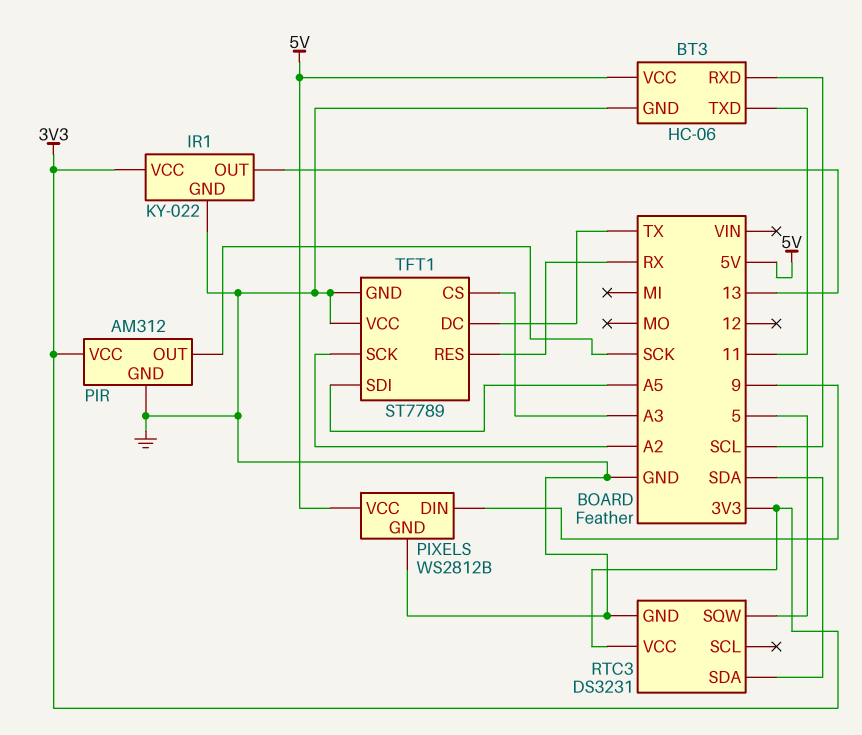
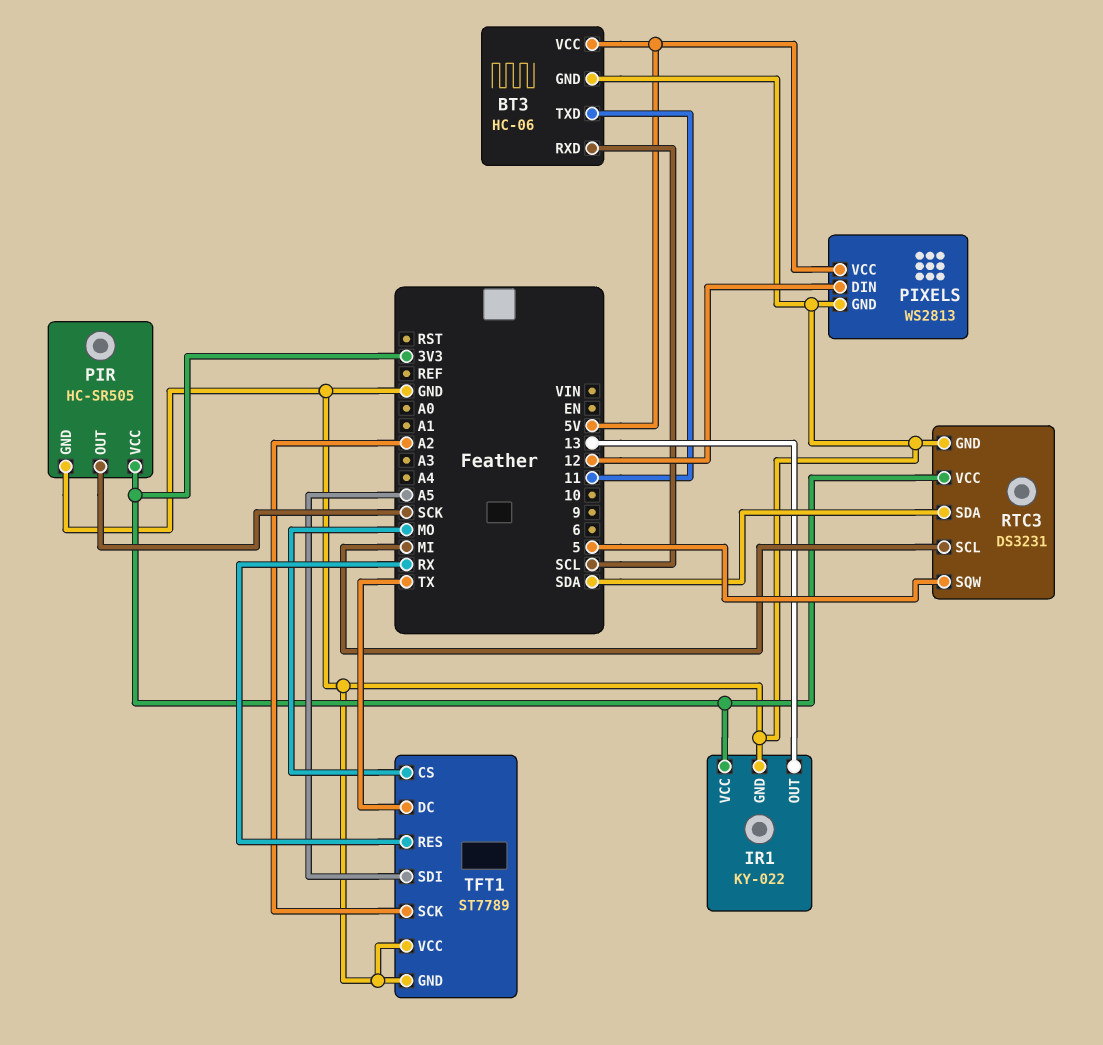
PIR: AM312 -> HC-SR505
PIXELS: WS2812B -> WS2813
PIXELS pin DIN: 9 -> 12
RTC3 pin SCL: none -> MI
TFT1 pin CS: A3 -> MO

